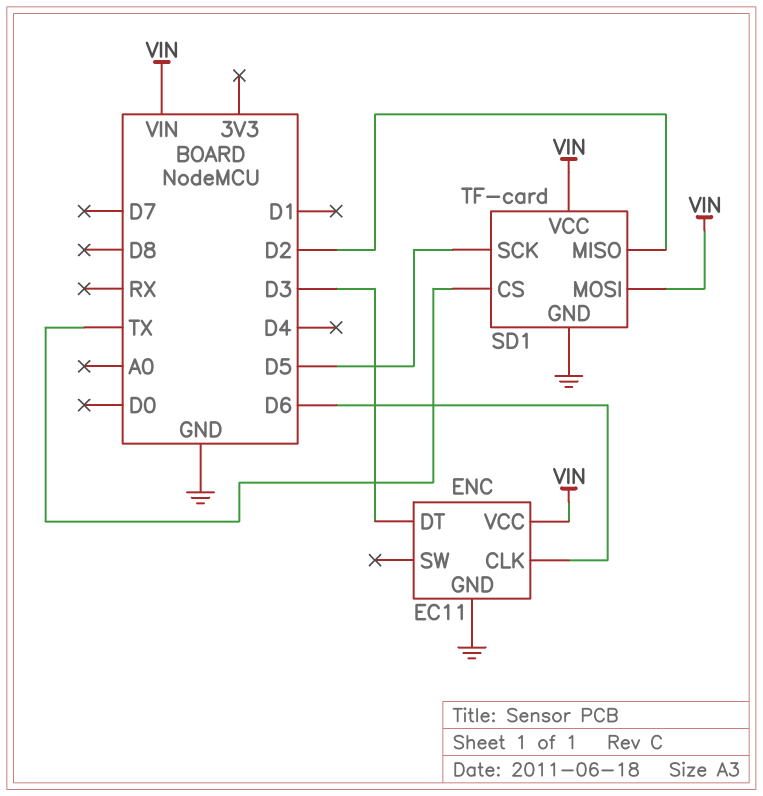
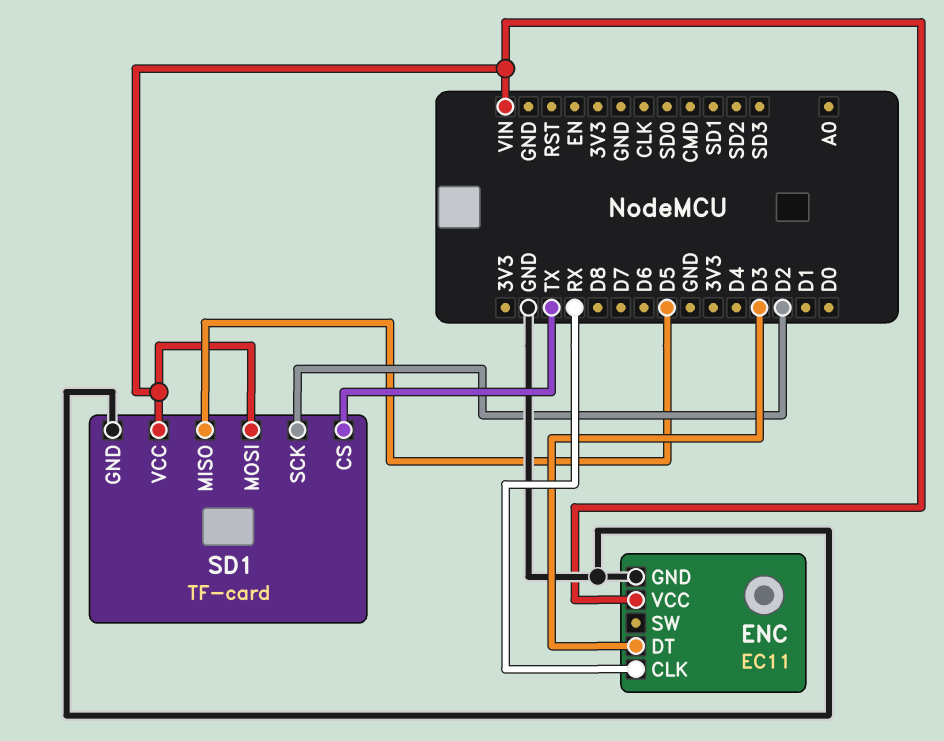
ENC pin CLK: D6 -> RX
SD1 pin MISO: D2 -> D5
SD1 pin SCK: D5 -> D2

